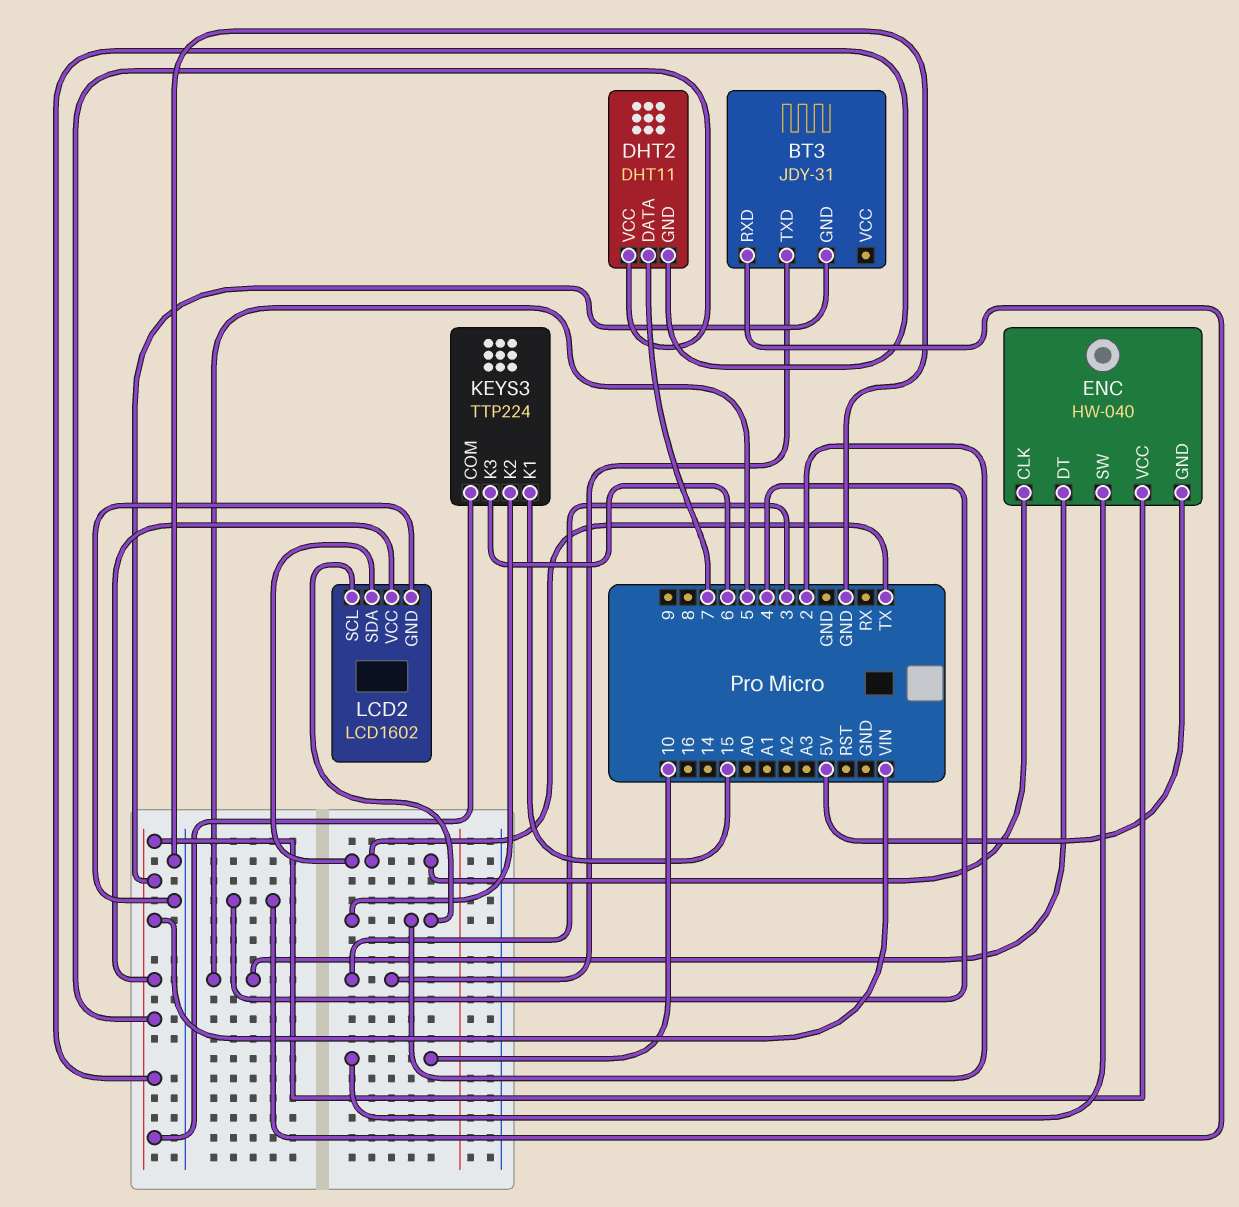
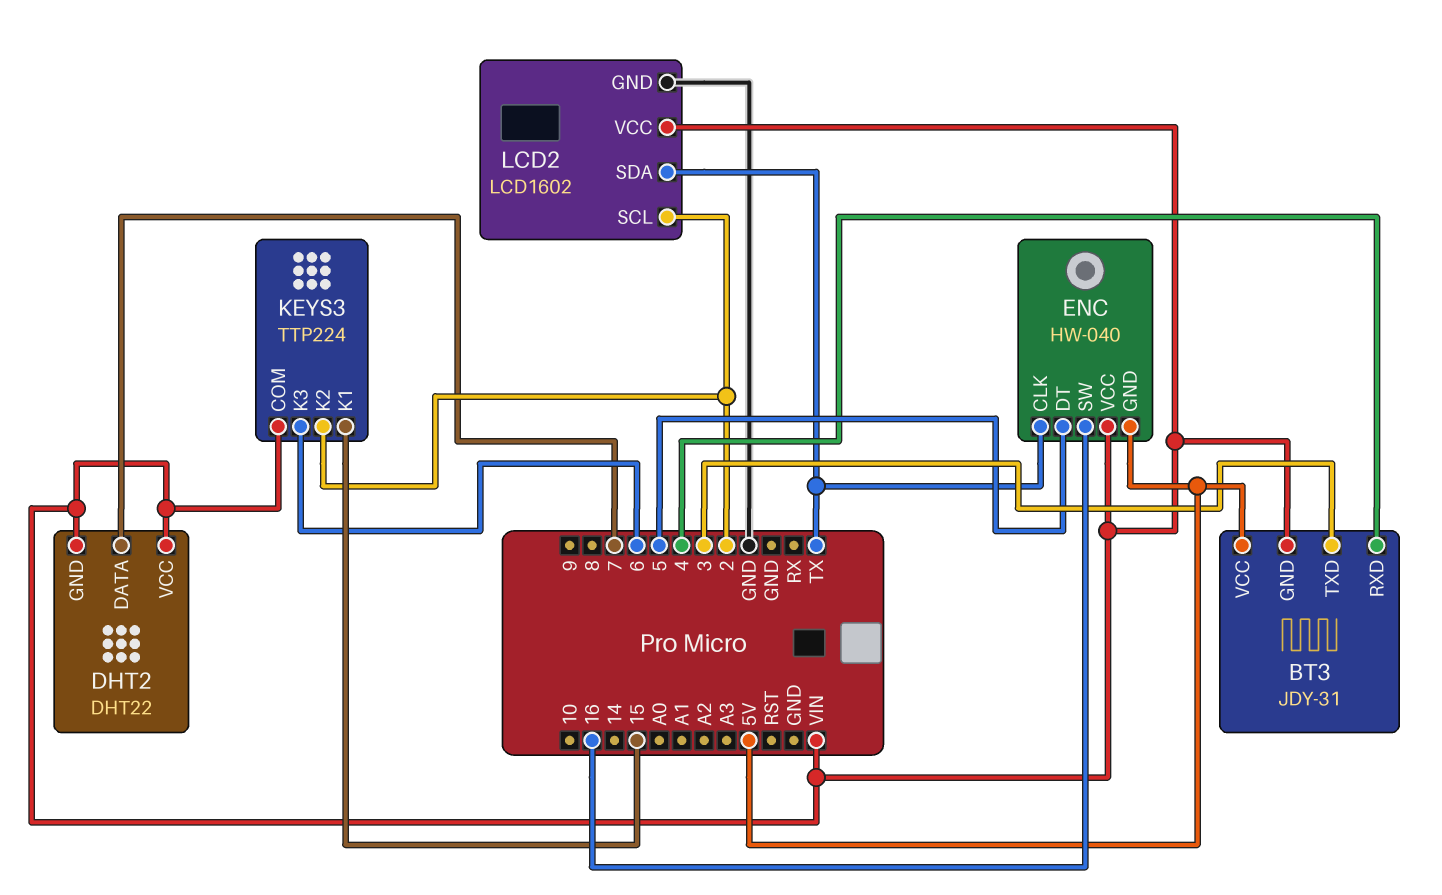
BT3 pin VCC: none -> 5V
DHT2: DHT11 -> DHT22
ENC pin SW: 10 -> 16

